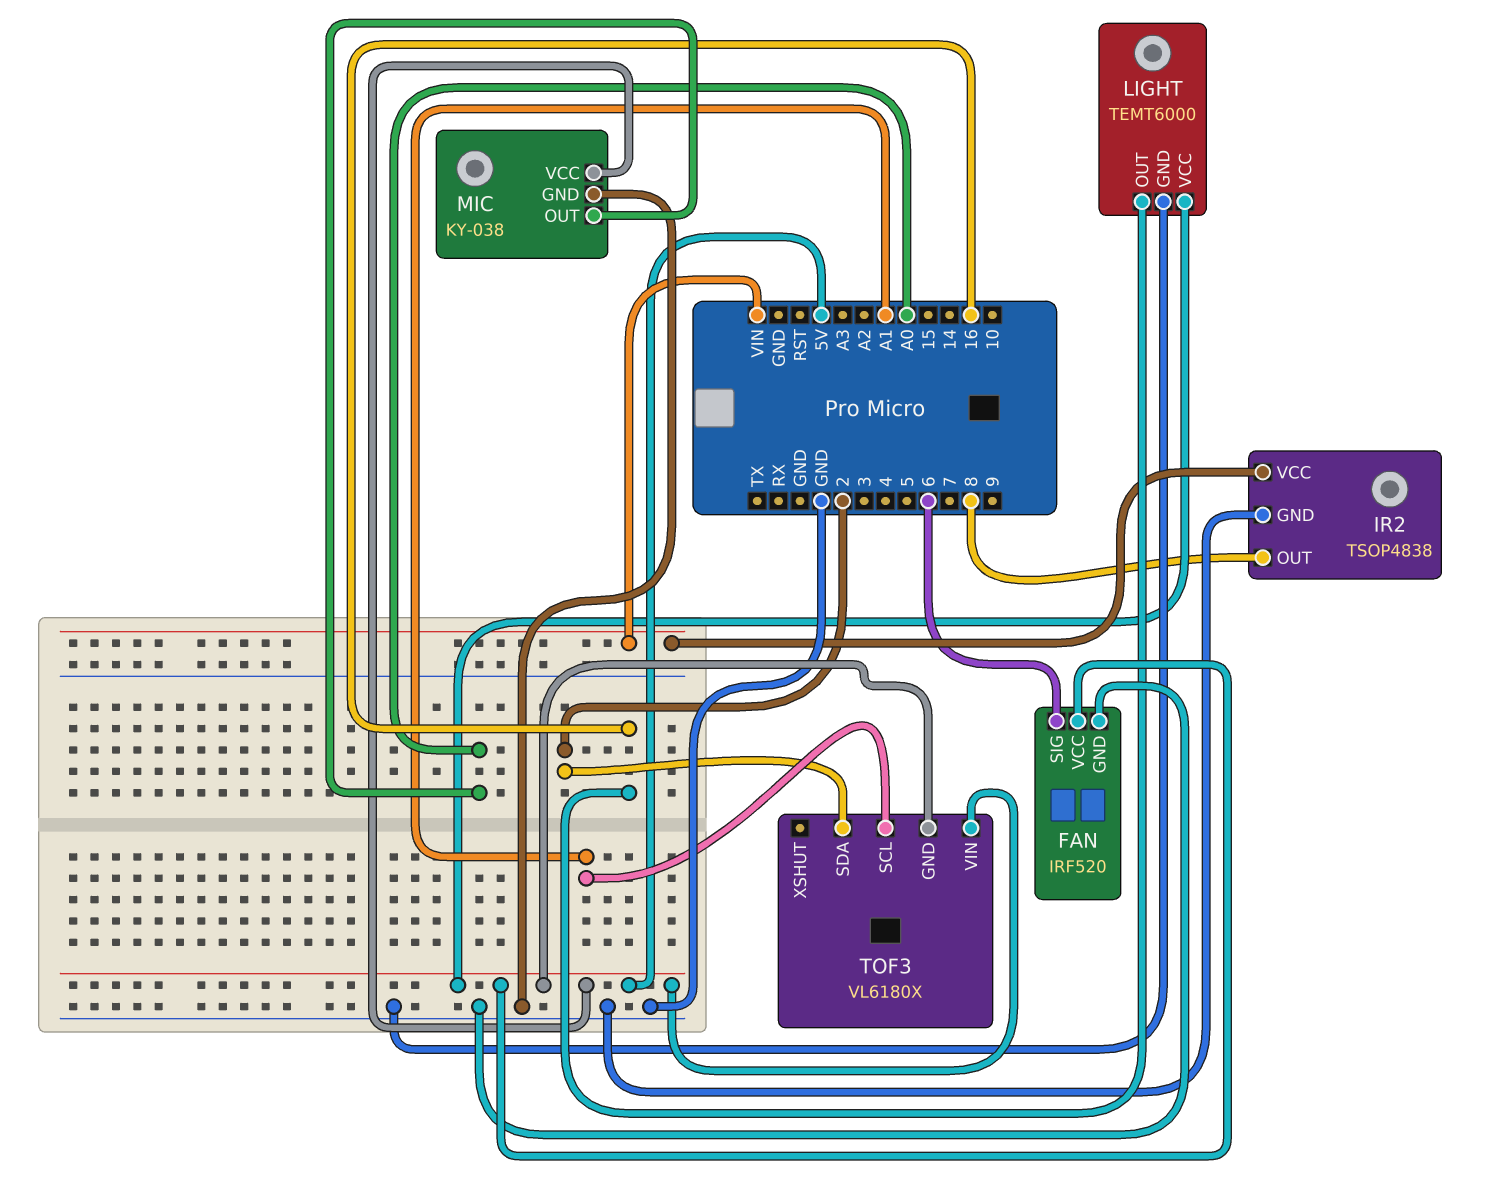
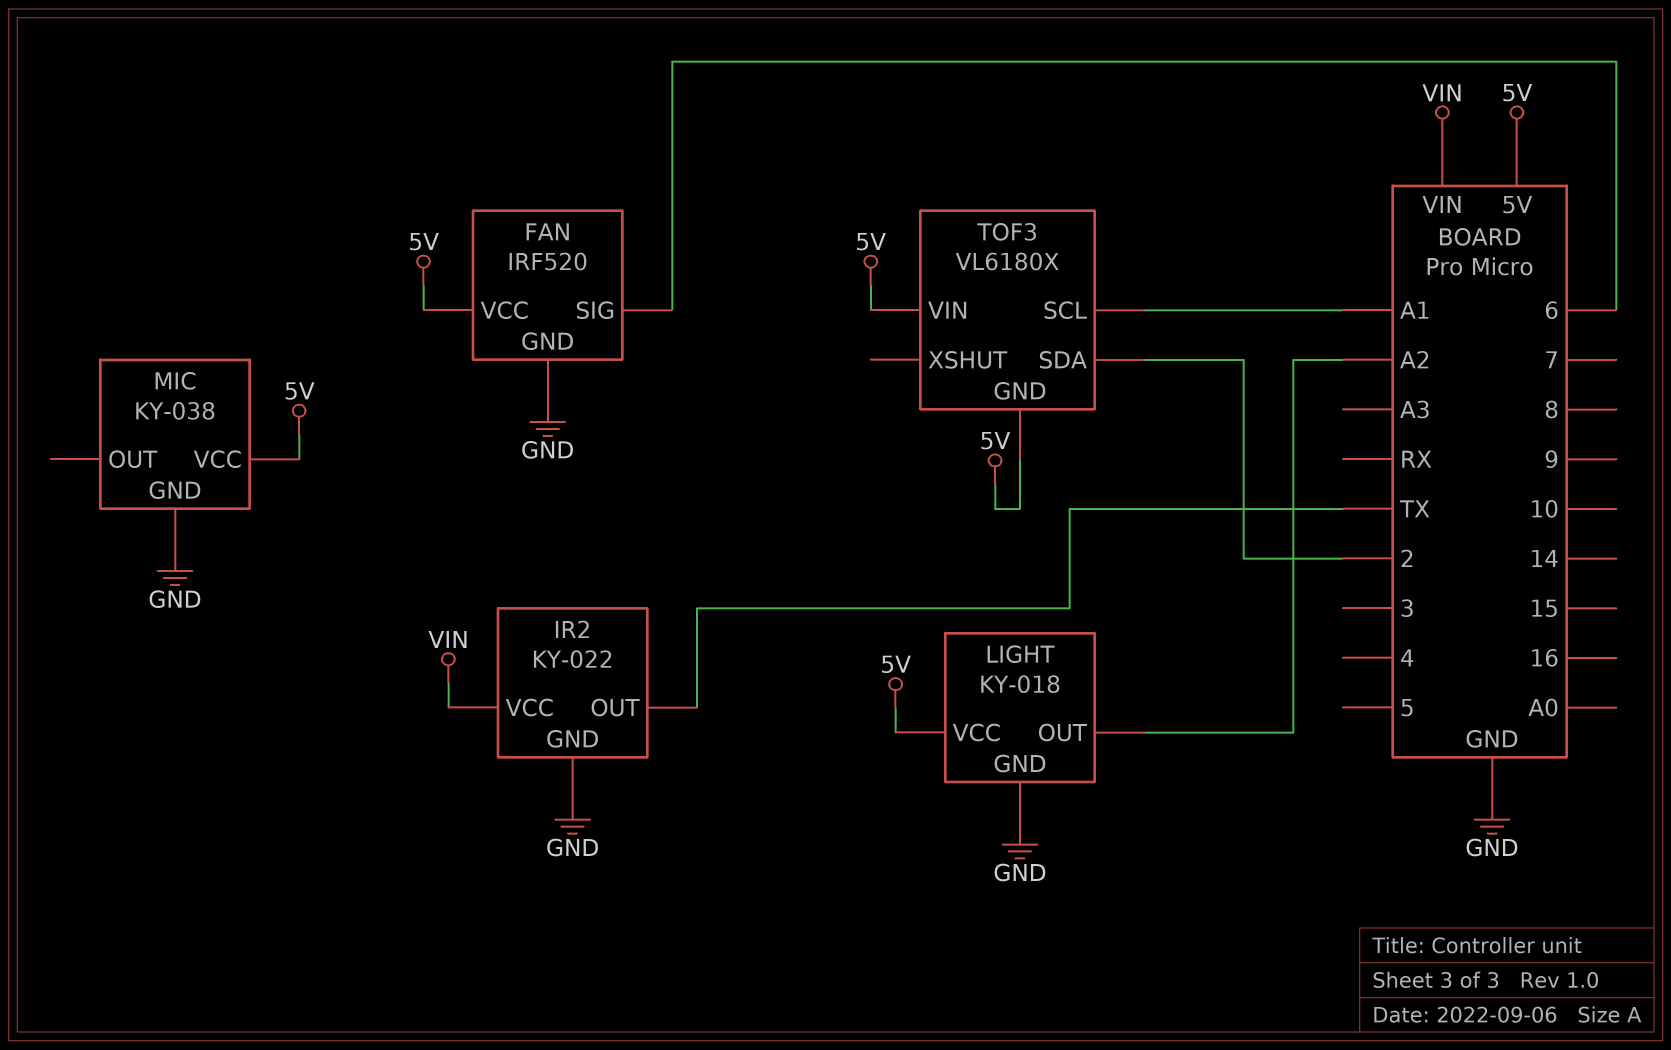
IR2: TSOP4838 -> KY-022
IR2 pin OUT: 8 -> TX
LIGHT: TEMT6000 -> KY-018
LIGHT pin OUT: 16 -> A2
MIC pin OUT: A0 -> none

